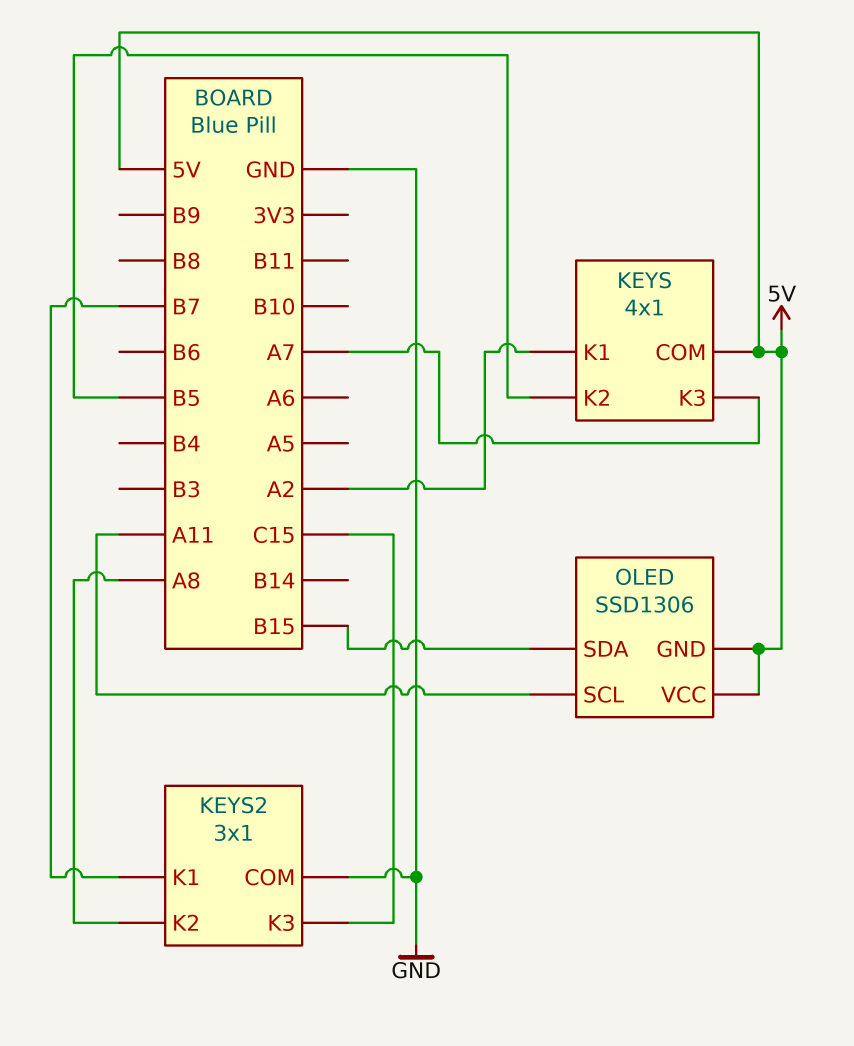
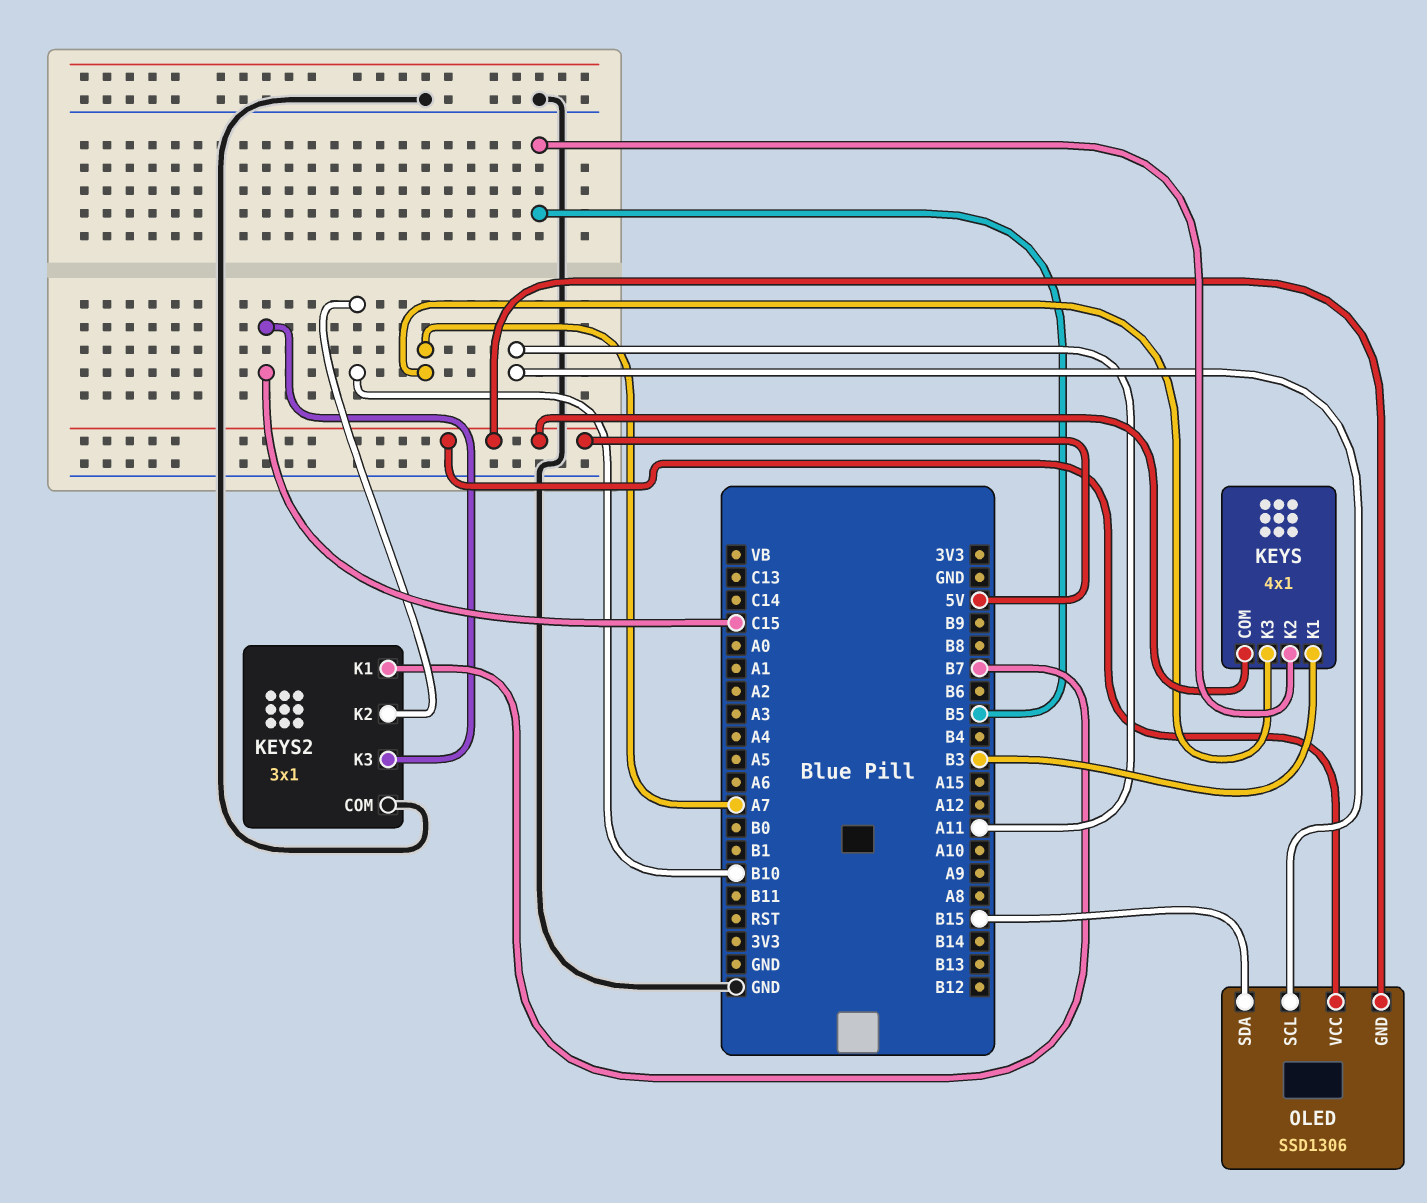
KEYS pin K1: A2 -> B3
KEYS2 pin K2: A8 -> B10

